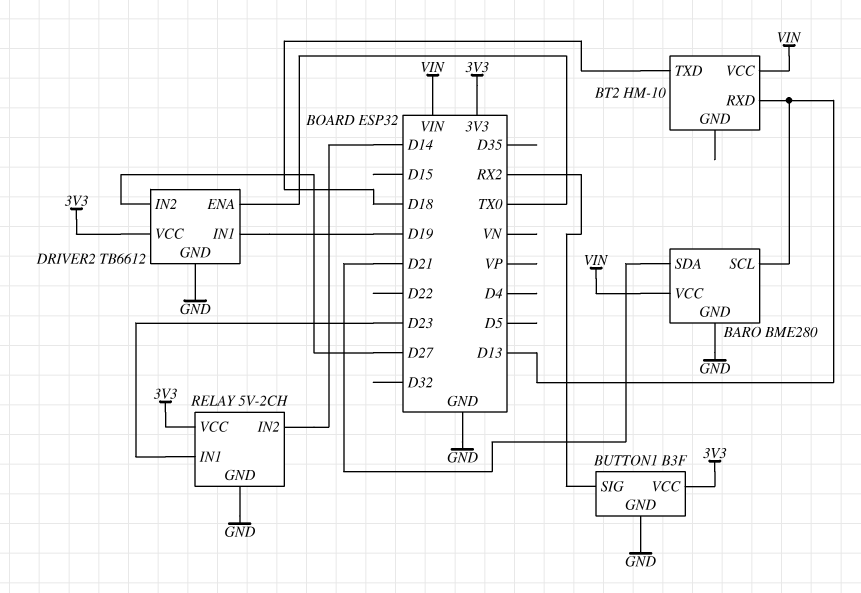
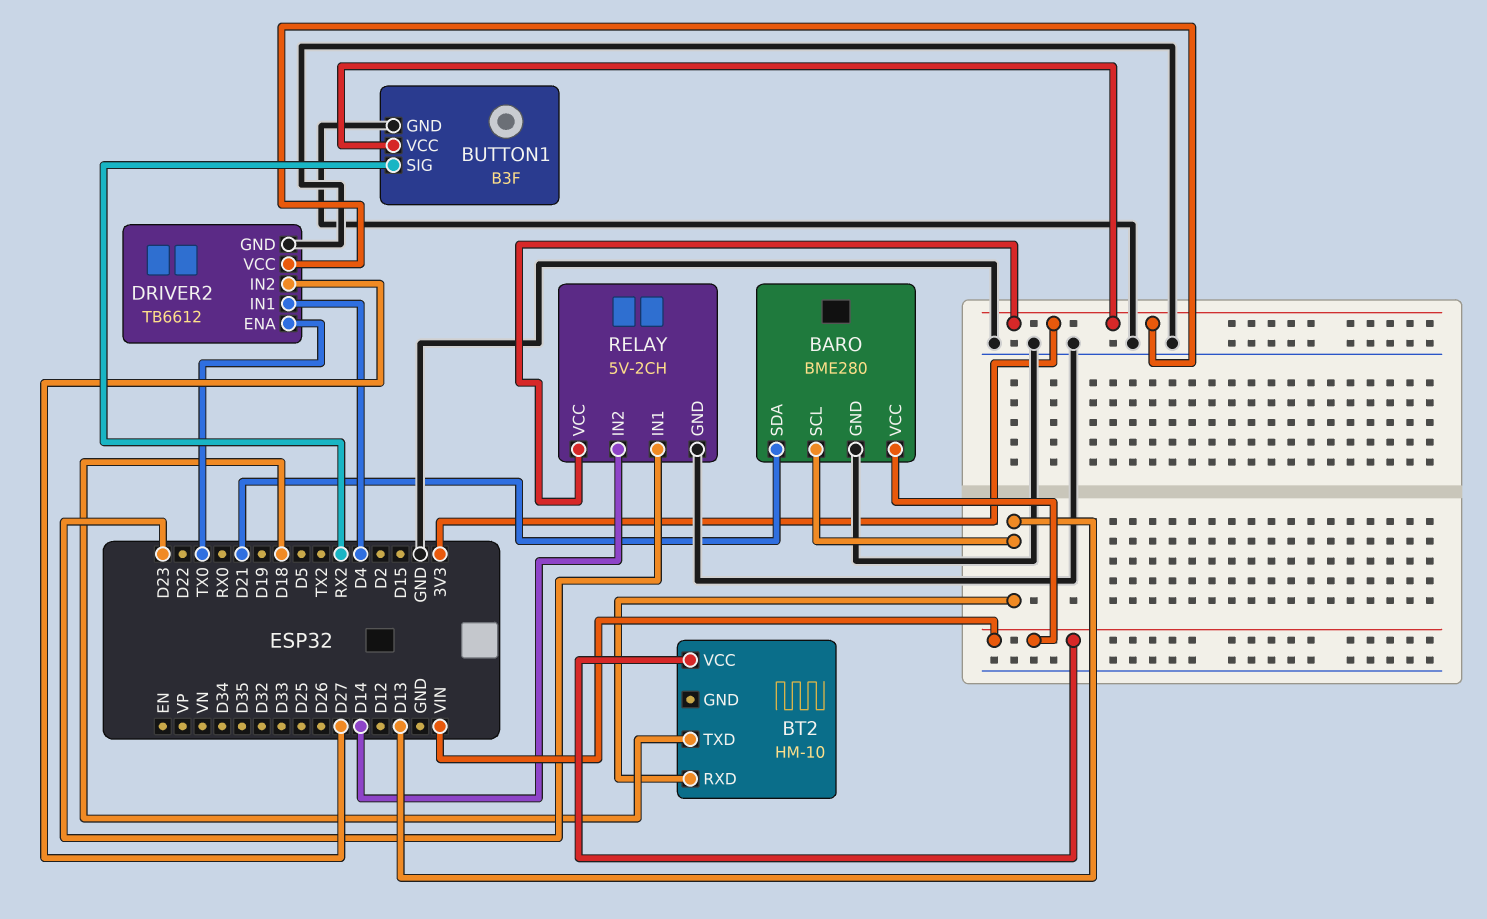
DRIVER2 pin IN1: D19 -> D4

